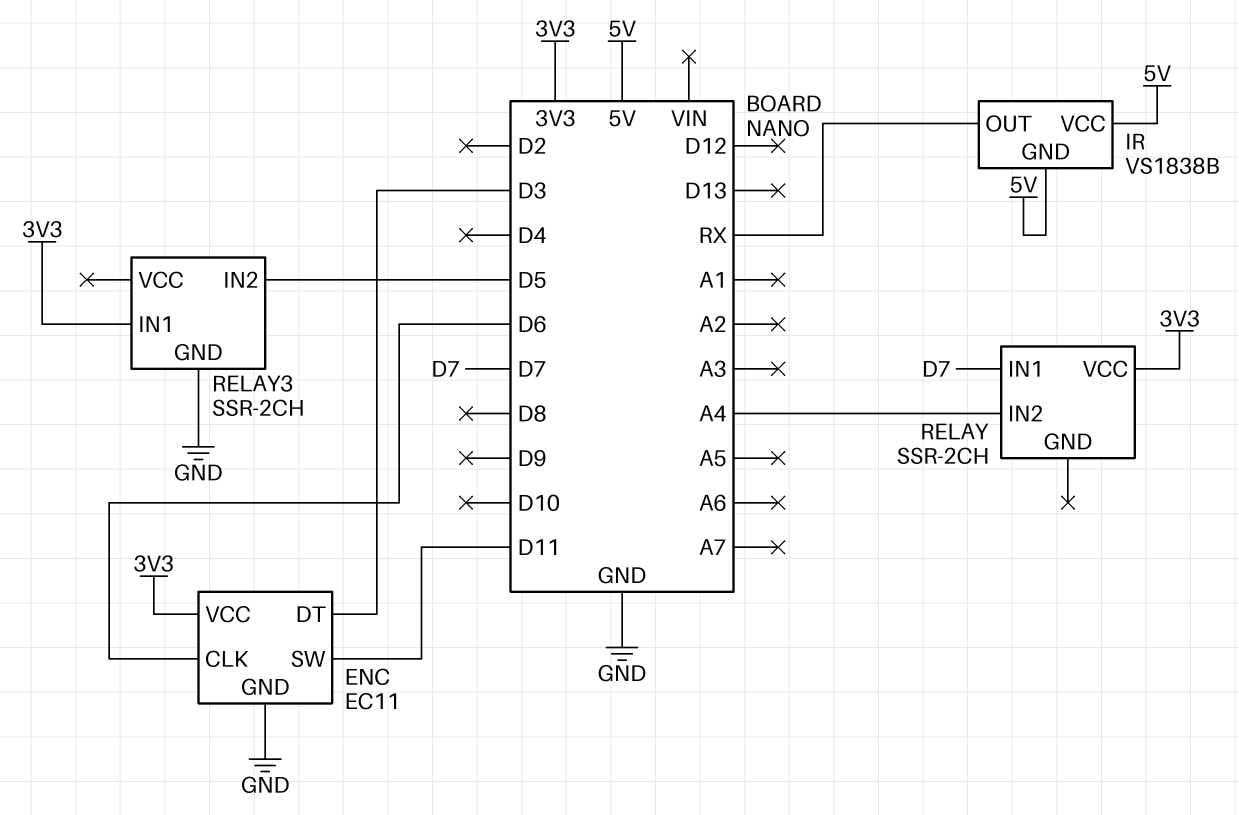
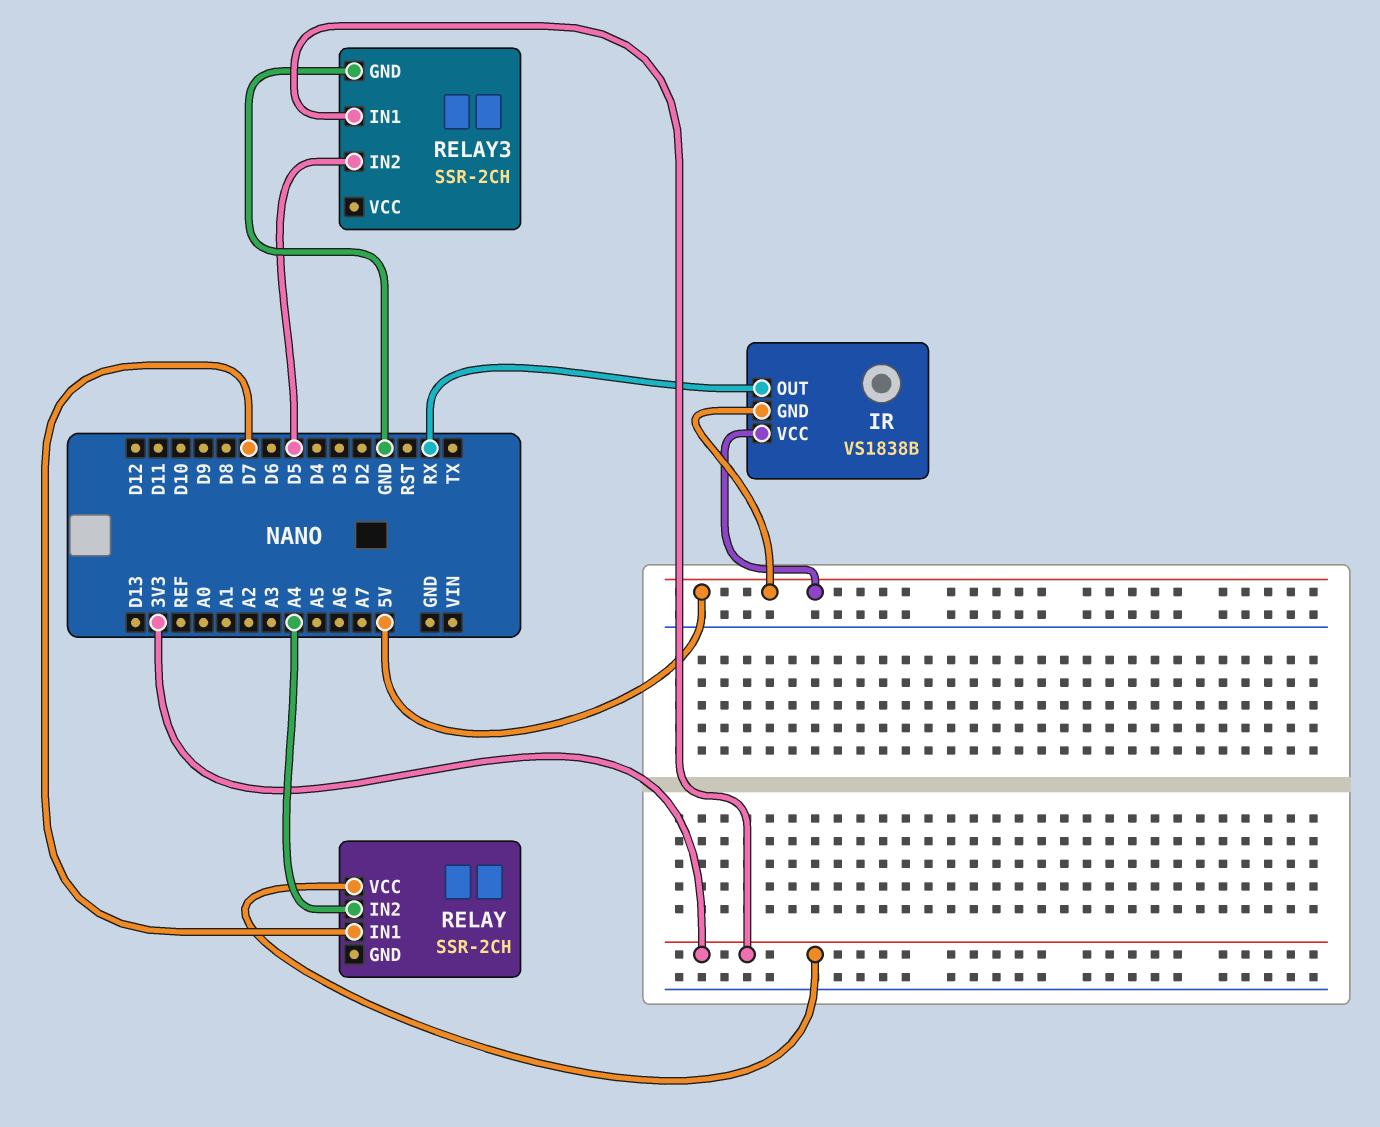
ENC: EC11 -> none
ENC pin CLK: D6 -> none
ENC pin DT: D3 -> none
ENC pin GND: GND -> none
ENC pin SW: D11 -> none
ENC pin VCC: 3V3 -> none

